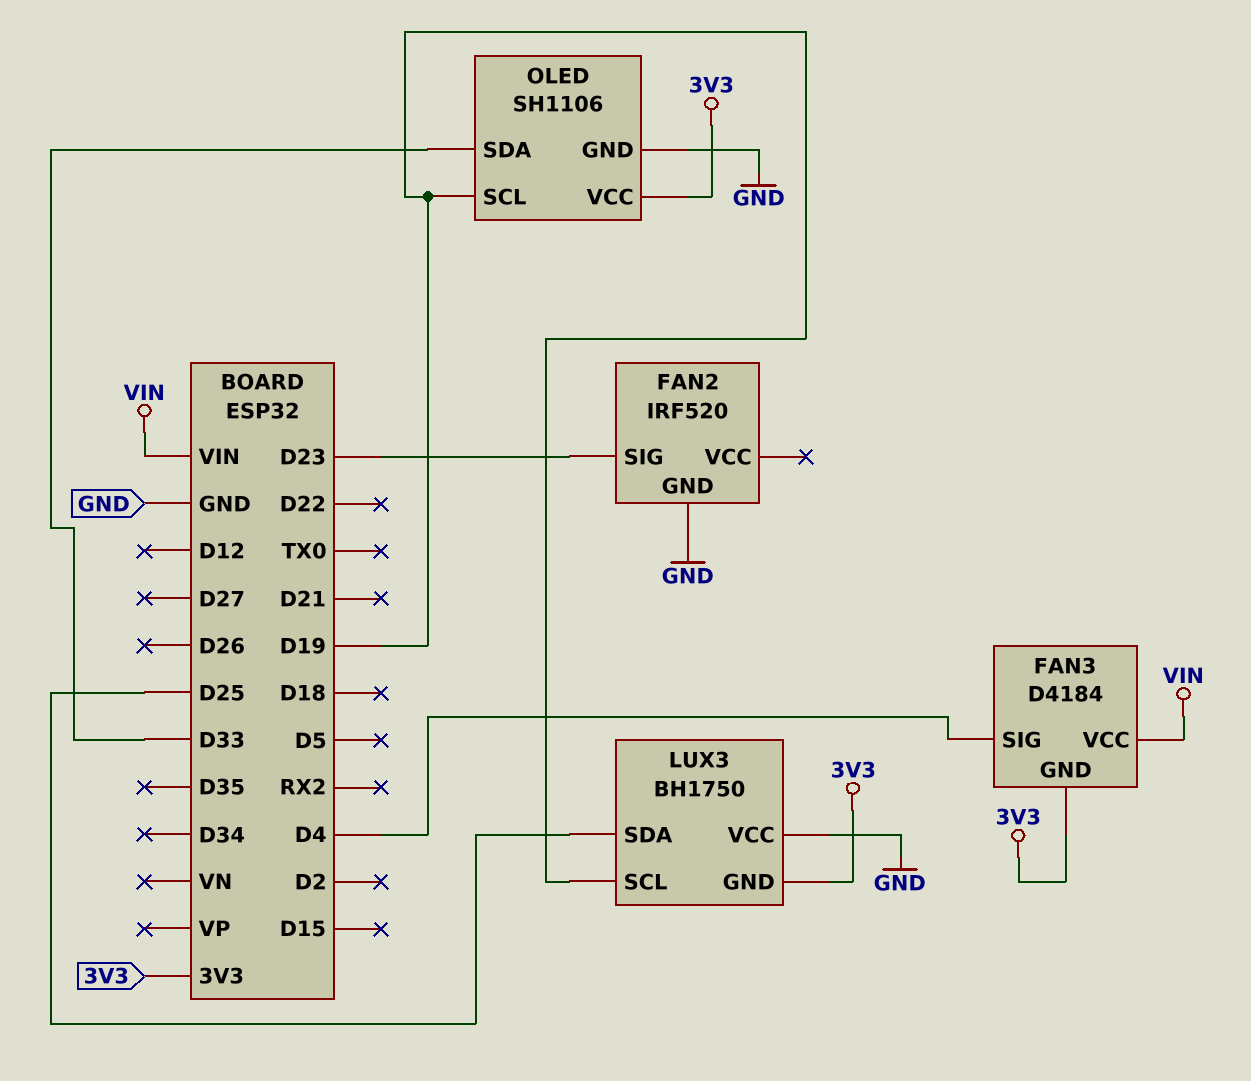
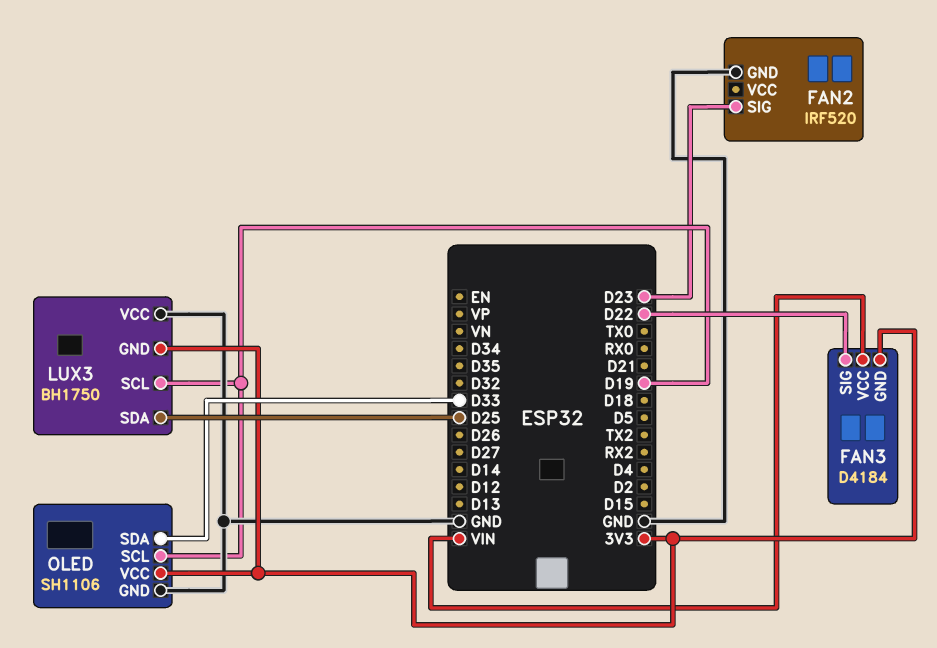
FAN3 pin SIG: D4 -> D22

